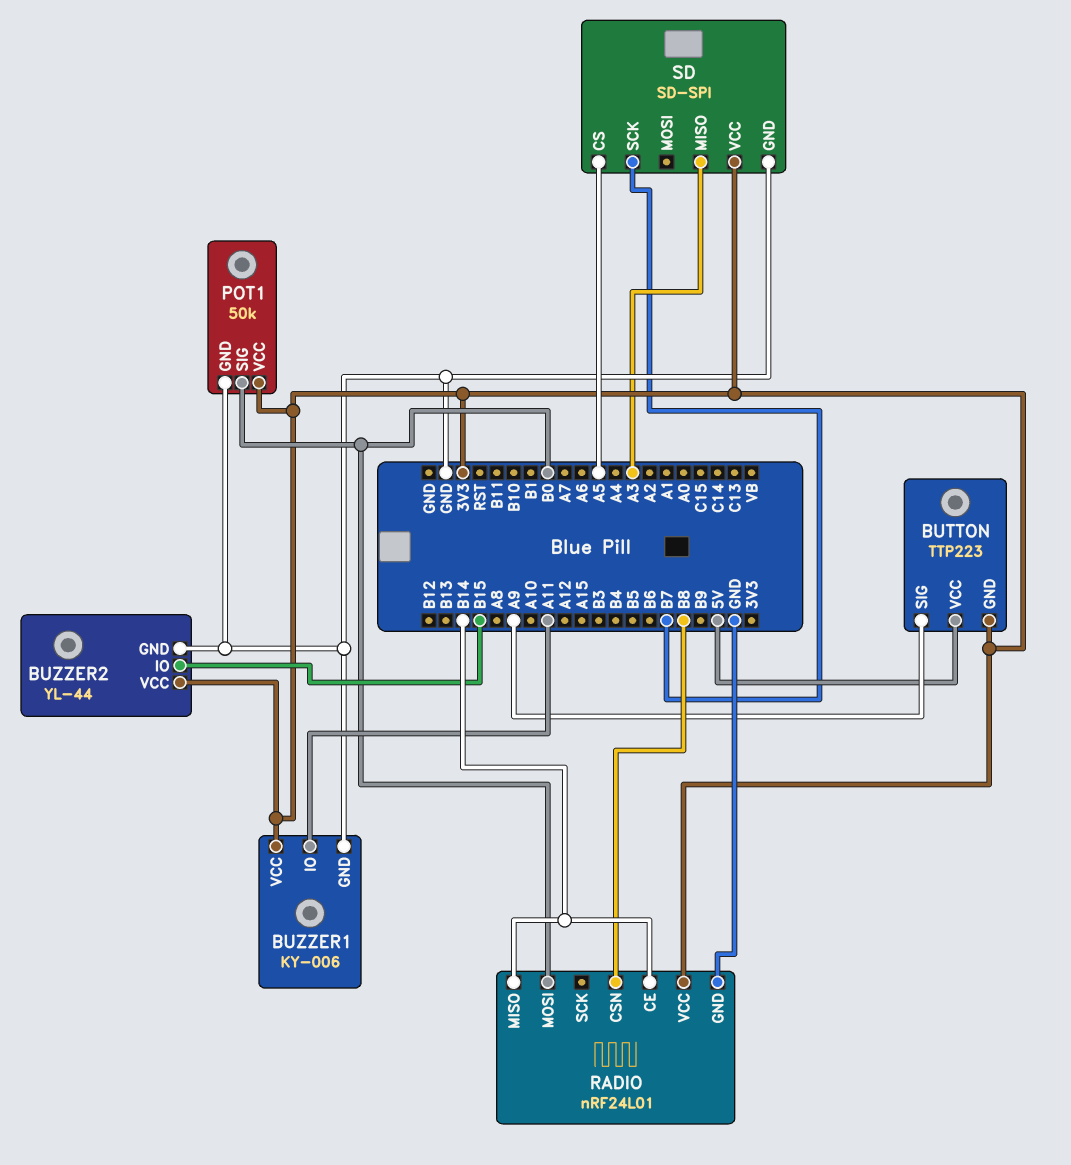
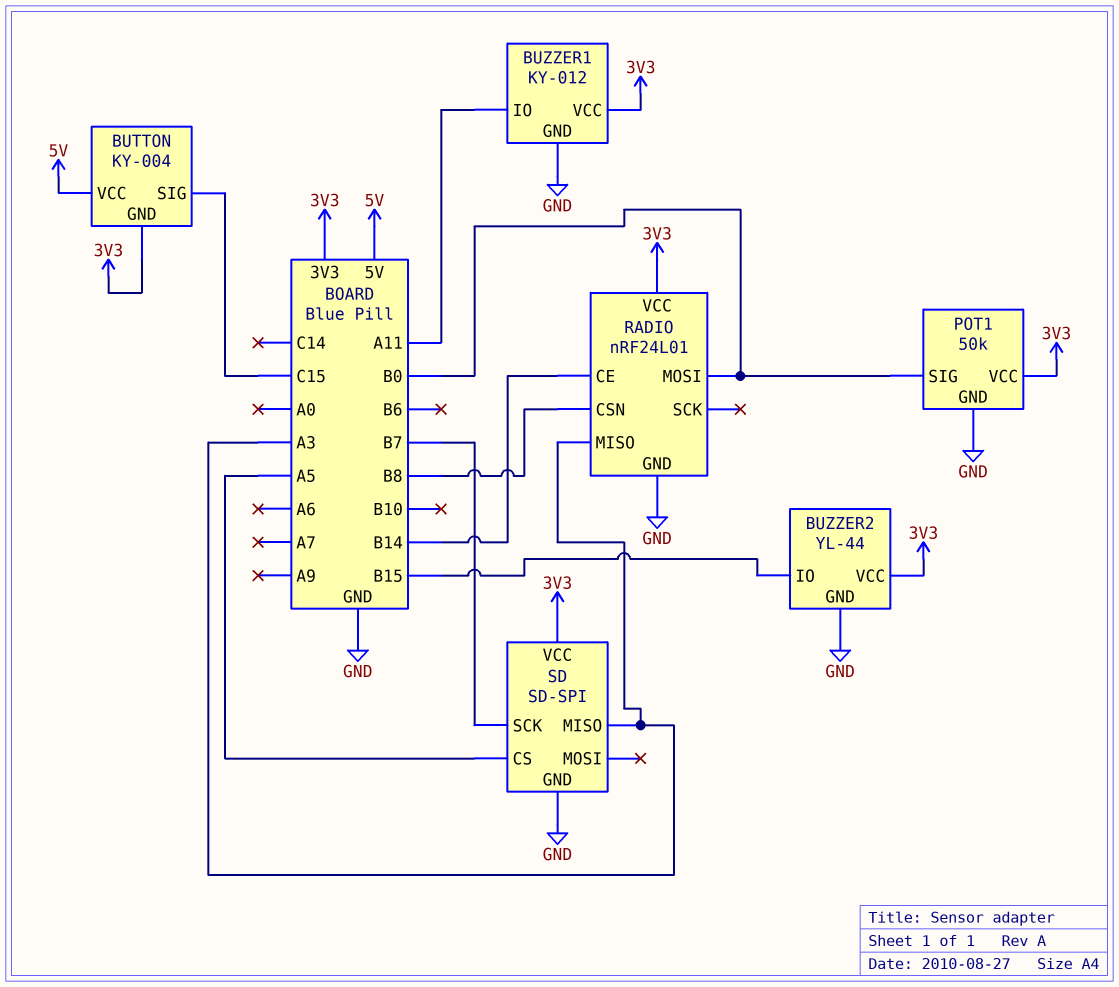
BUTTON: TTP223 -> KY-004
BUTTON pin SIG: A9 -> C15
BUZZER1: KY-006 -> KY-012
RADIO pin MISO: B14 -> A3

